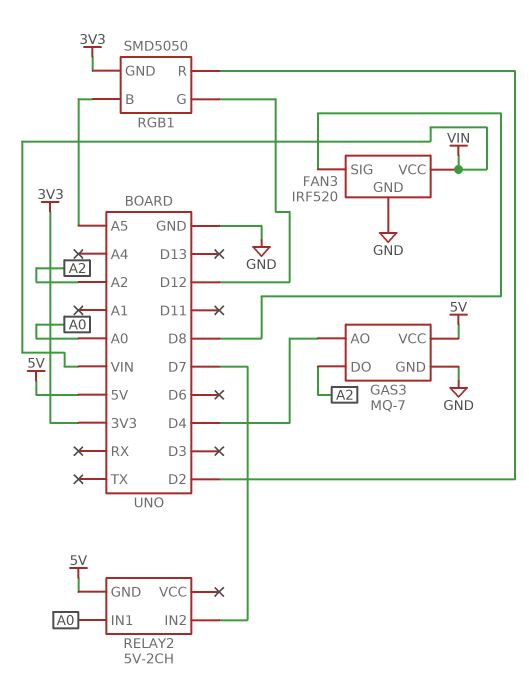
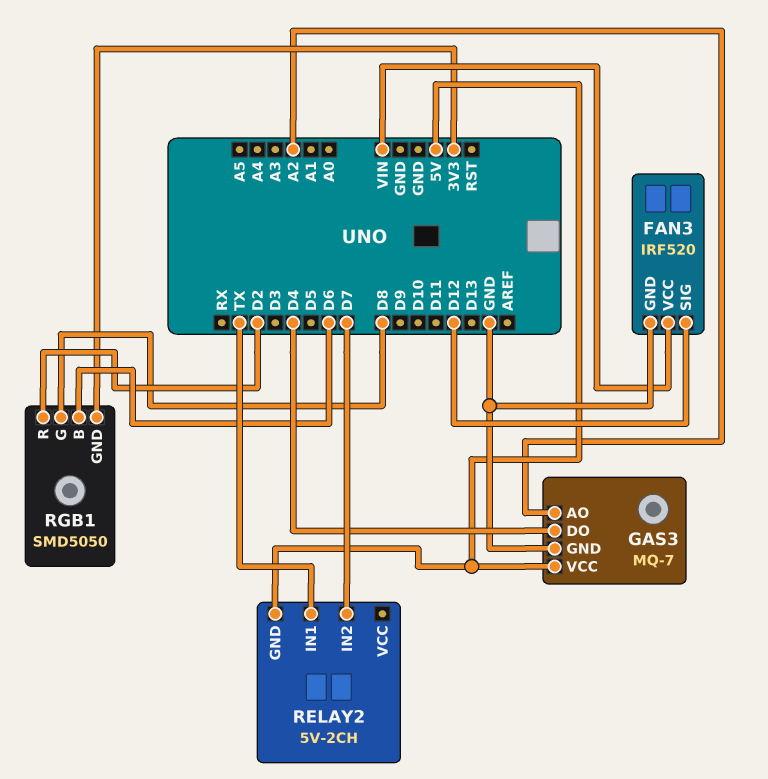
FAN3 pin SIG: D8 -> D12
GAS3 pin AO: D4 -> A2
GAS3 pin DO: A2 -> D4
RELAY2 pin IN1: A0 -> TX
RGB1 pin B: A5 -> D6
RGB1 pin G: D12 -> D8

